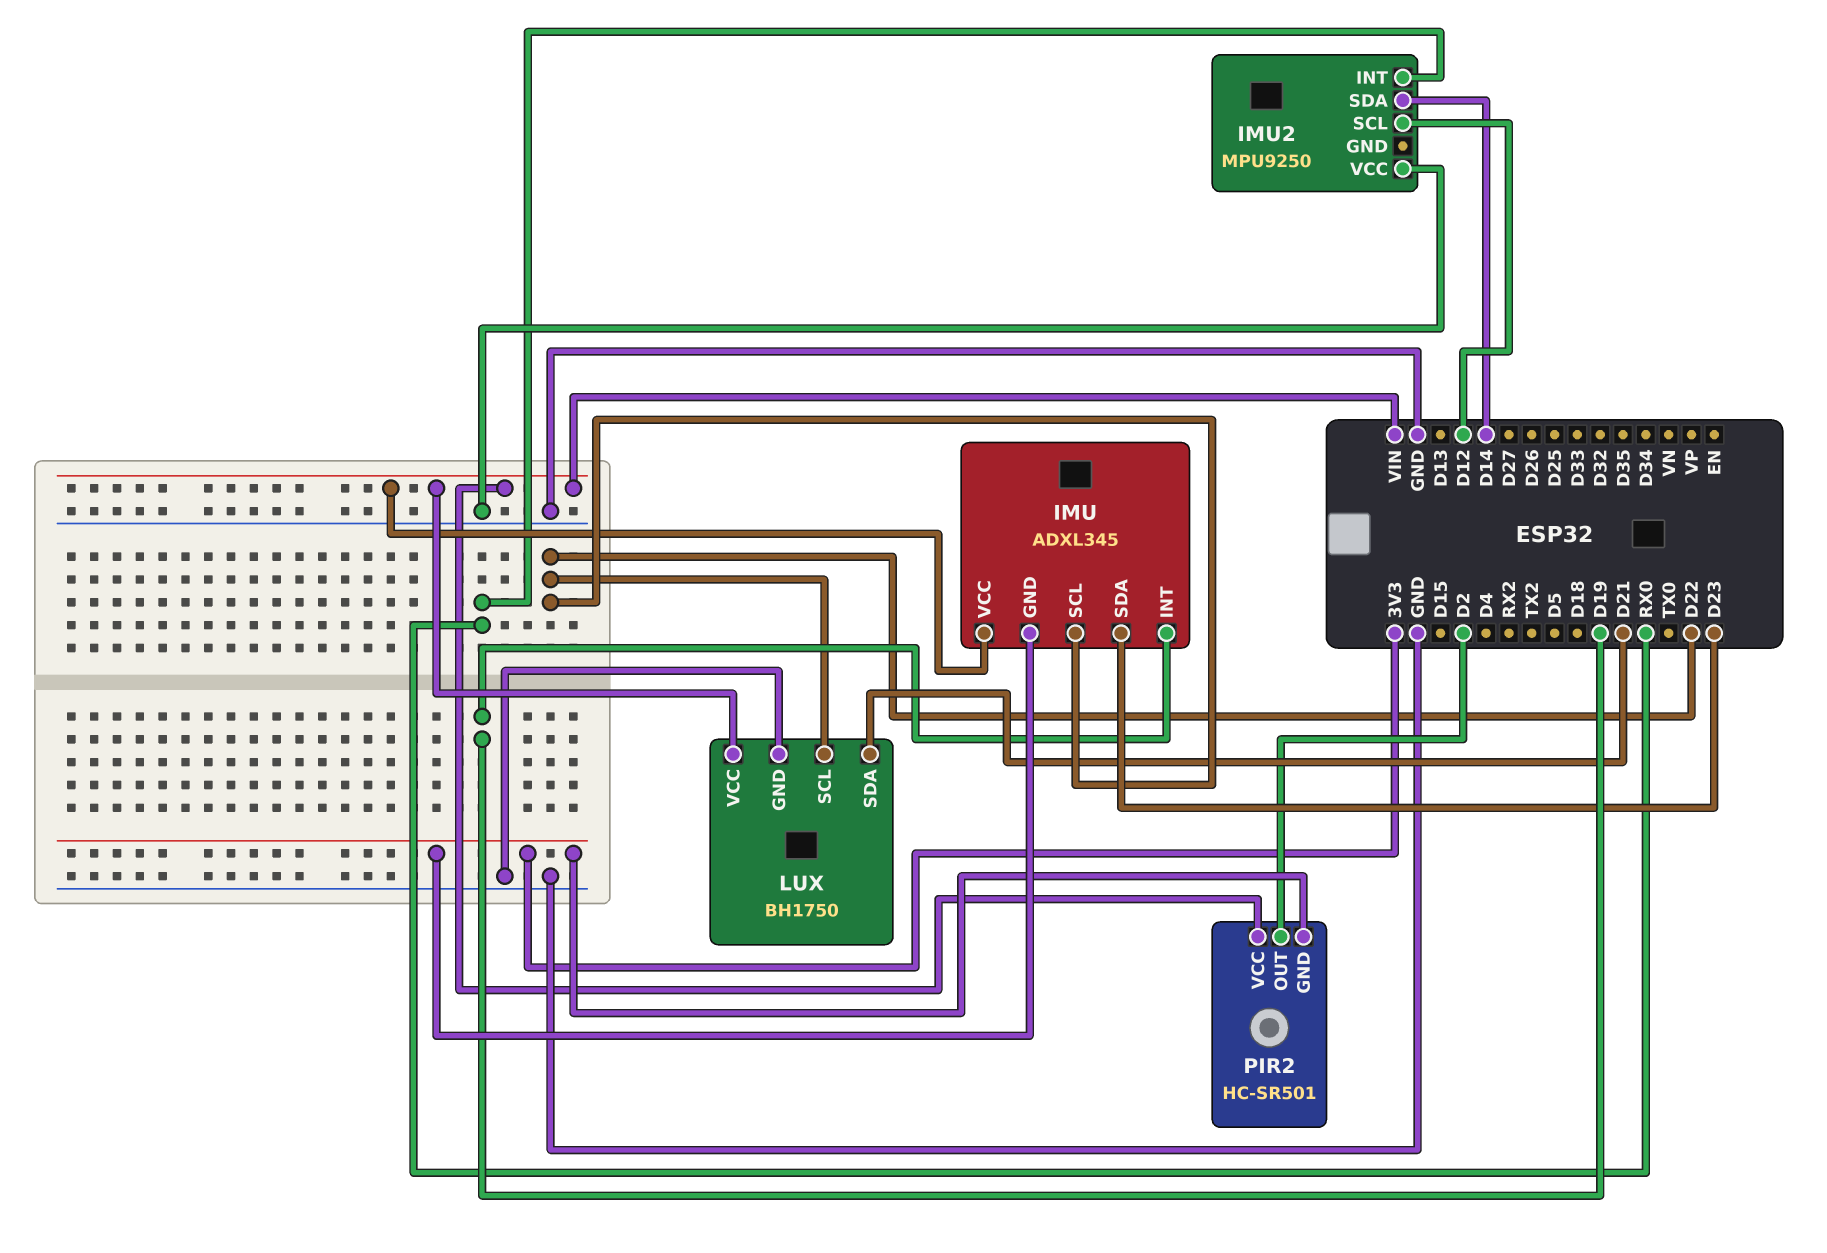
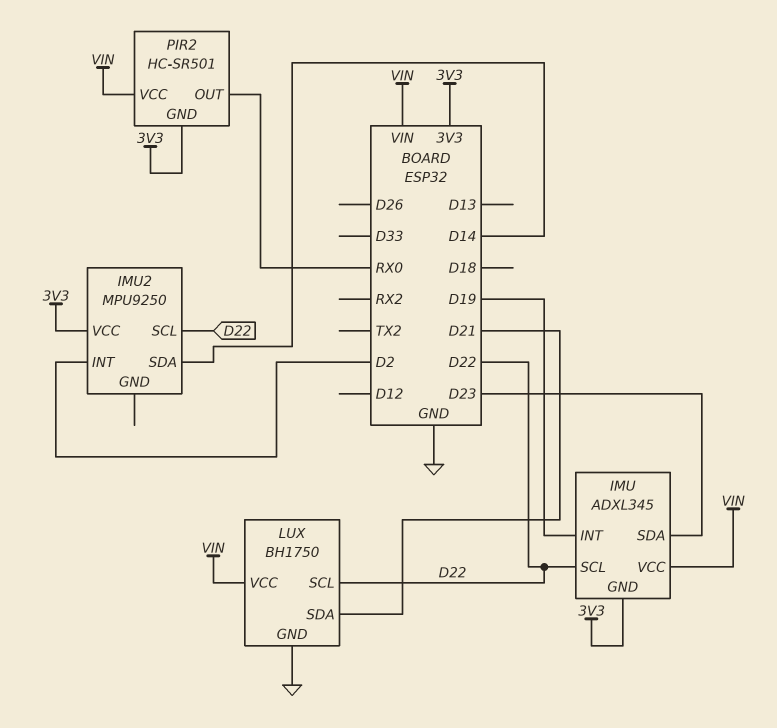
IMU2 pin INT: RX0 -> D2
IMU2 pin SCL: D12 -> D22
IMU2 pin VCC: GND -> 3V3
PIR2 pin OUT: D2 -> RX0

